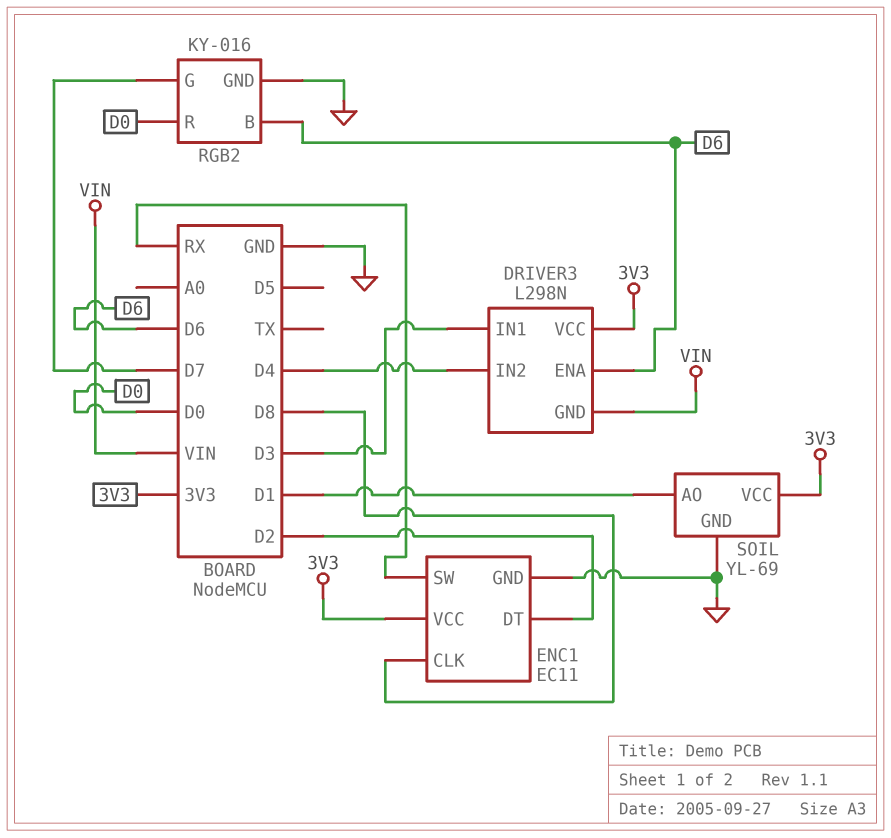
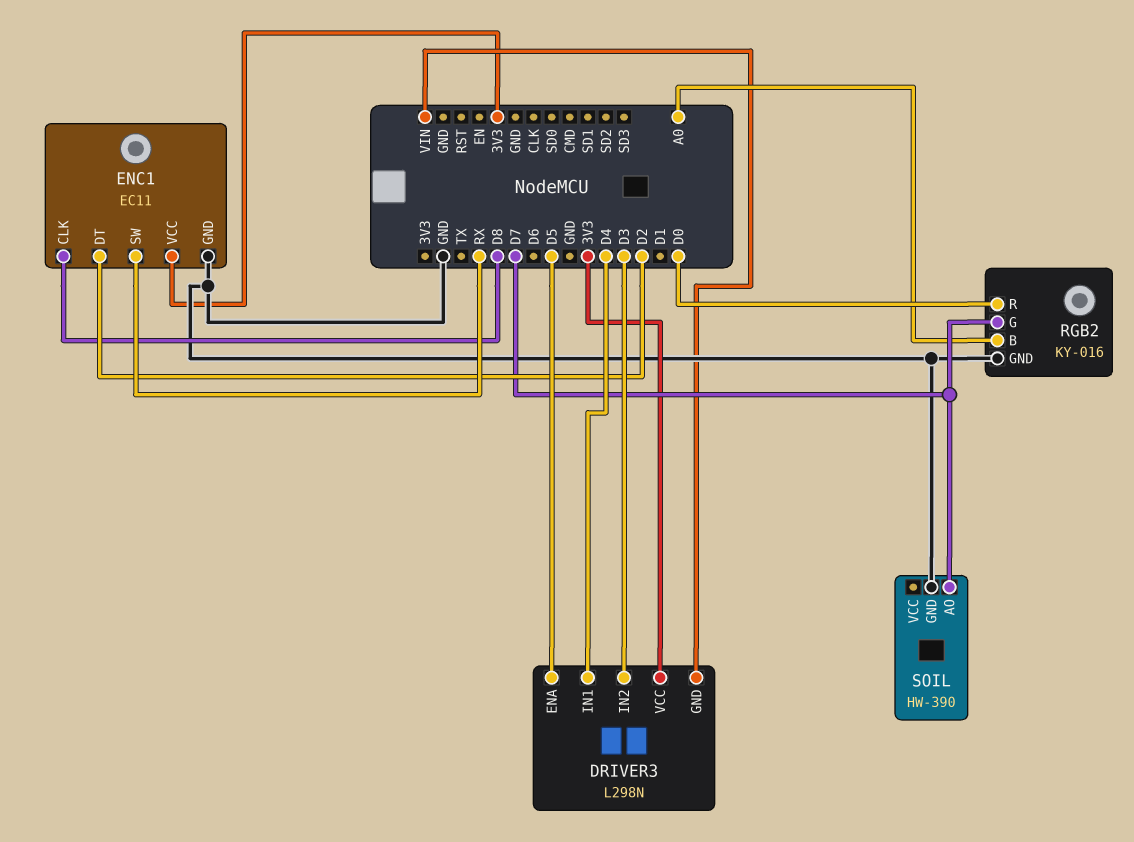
DRIVER3 pin ENA: D6 -> D5
DRIVER3 pin IN1: D3 -> D4
DRIVER3 pin IN2: D4 -> D3
RGB2 pin B: D6 -> A0
SOIL: YL-69 -> HW-390
SOIL pin AO: D1 -> D7
SOIL pin VCC: 3V3 -> none

